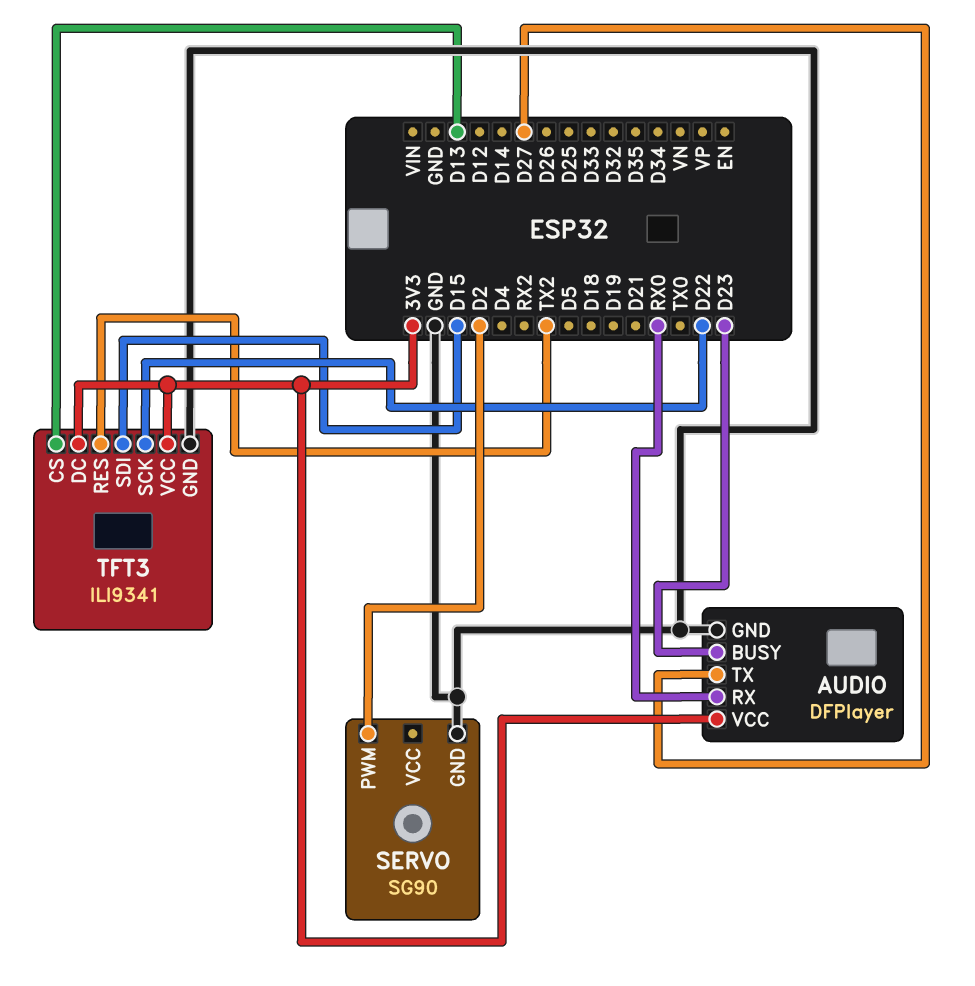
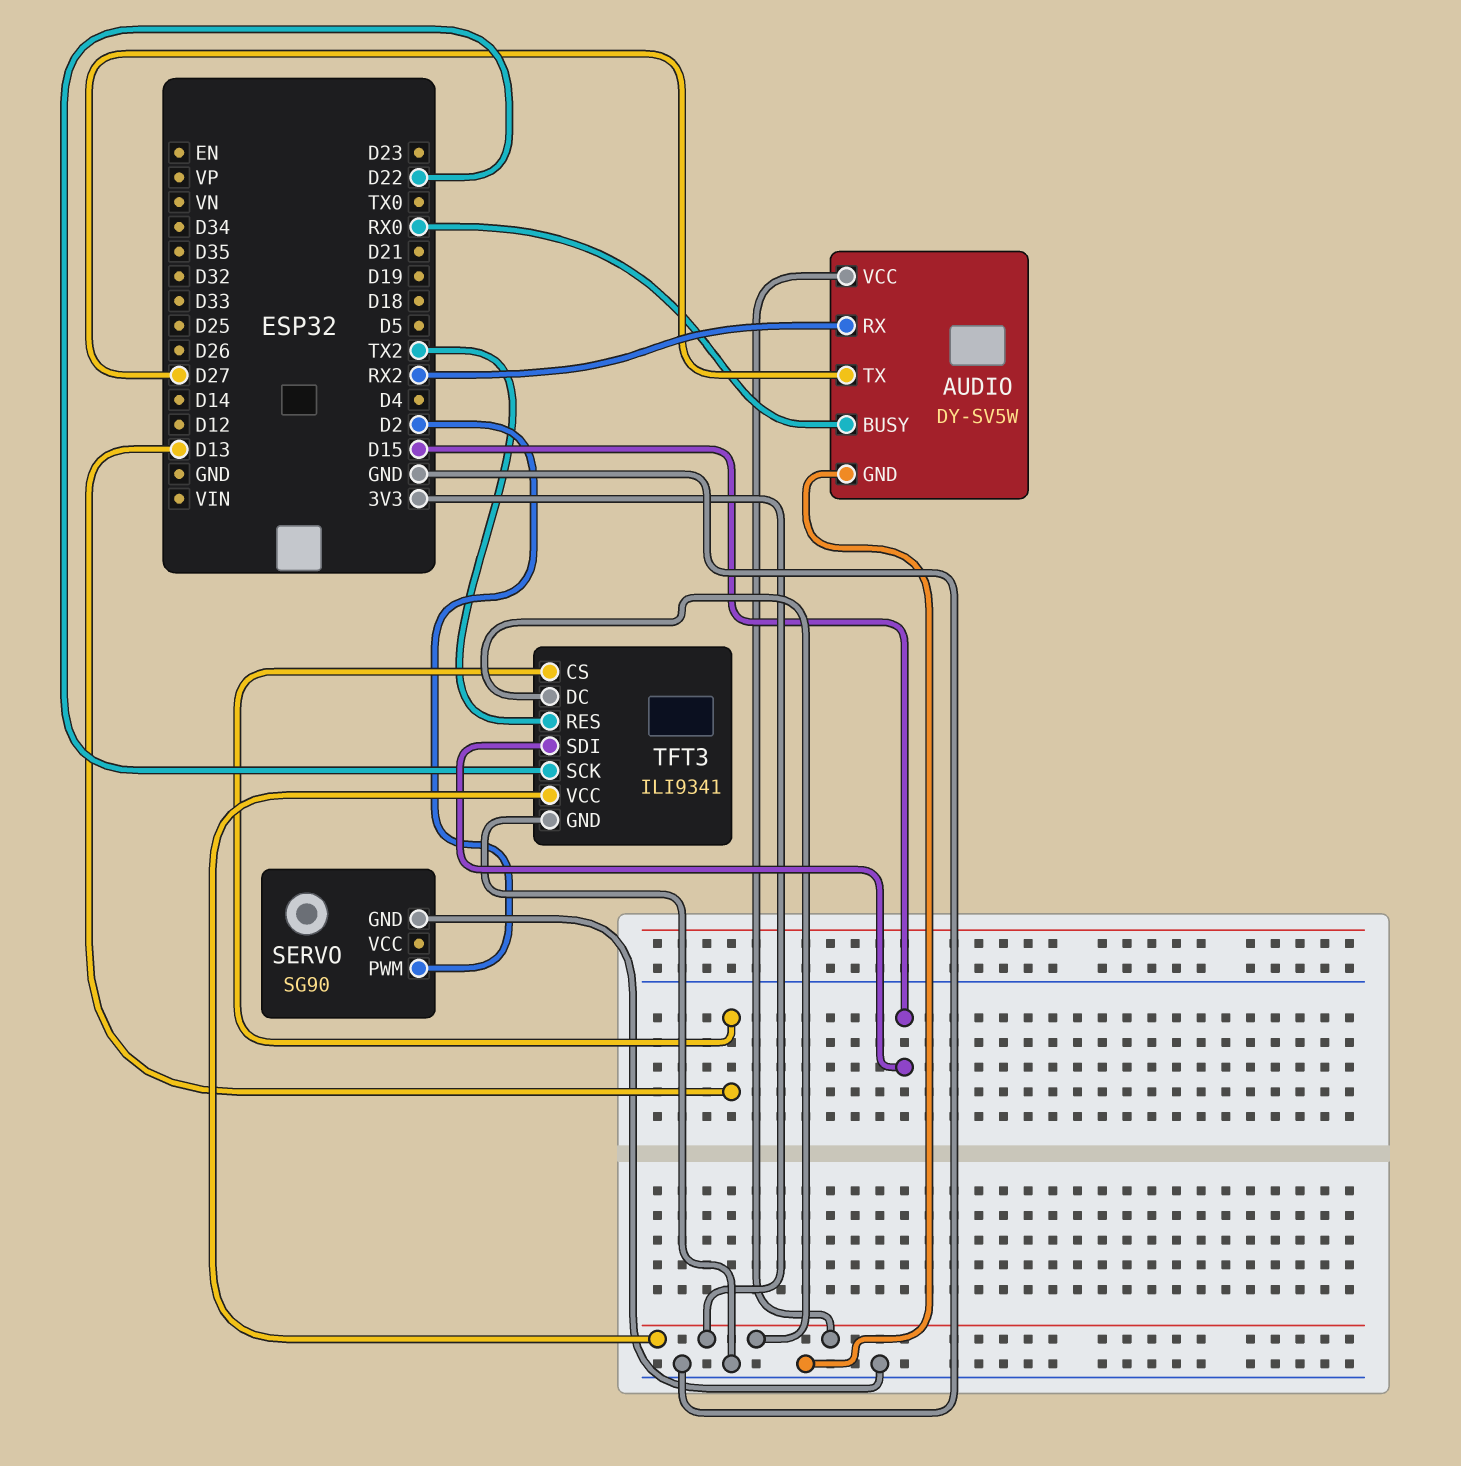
AUDIO: DFPlayer -> DY-SV5W
AUDIO pin BUSY: D23 -> RX0
AUDIO pin RX: RX0 -> RX2

